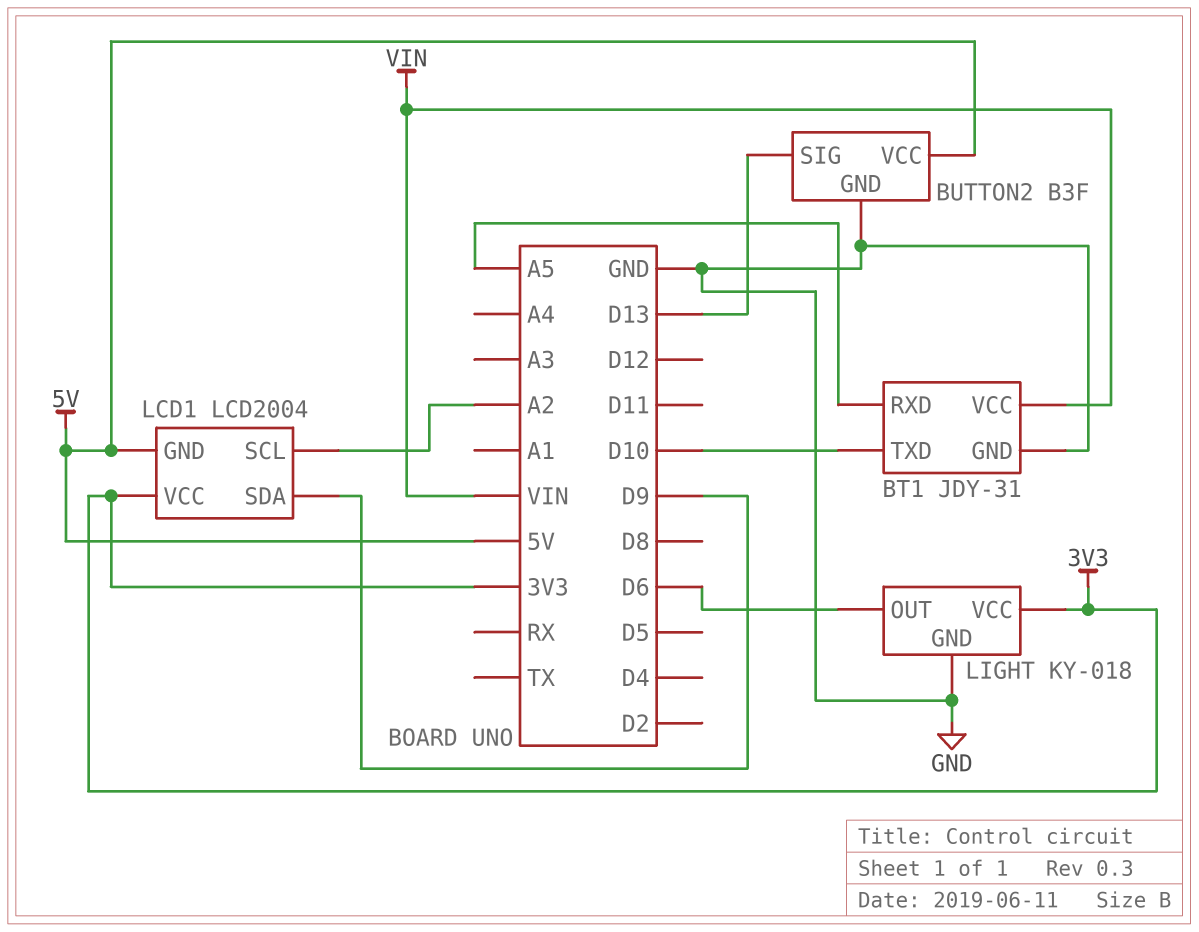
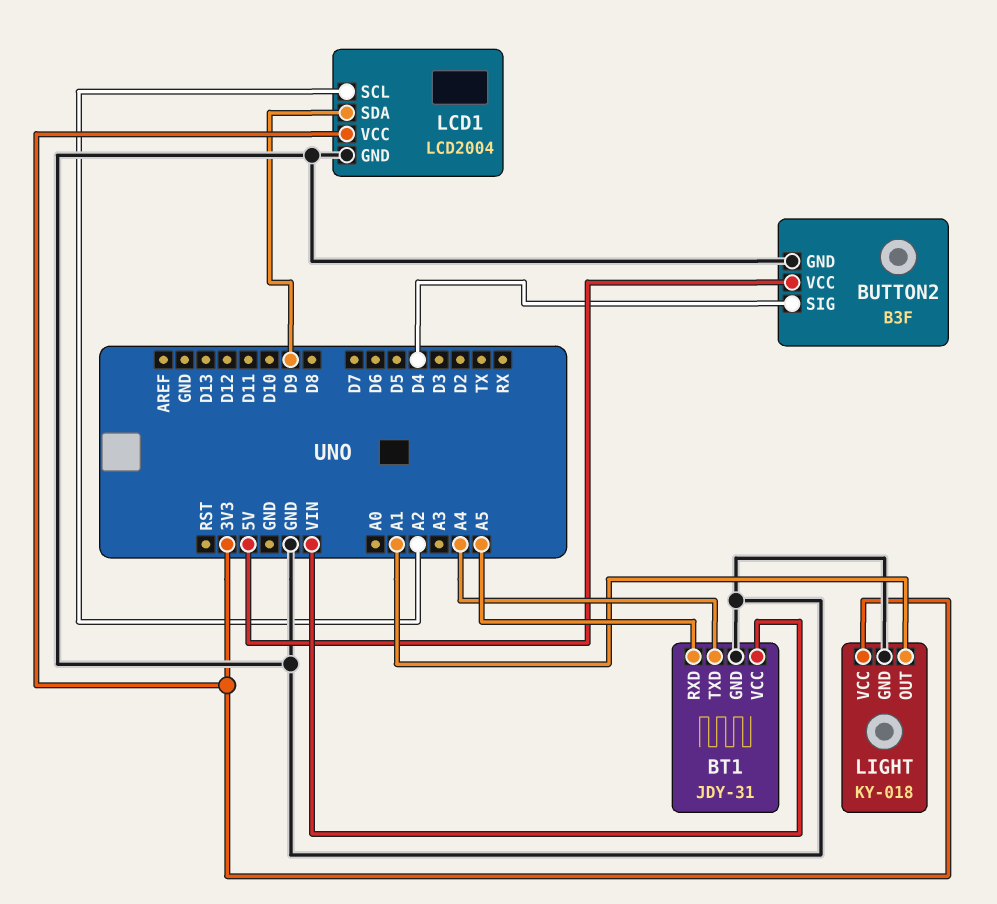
BT1 pin TXD: D10 -> A4
BUTTON2 pin SIG: D13 -> D4
LCD1 pin GND: 5V -> GND
LIGHT pin OUT: D6 -> A1

